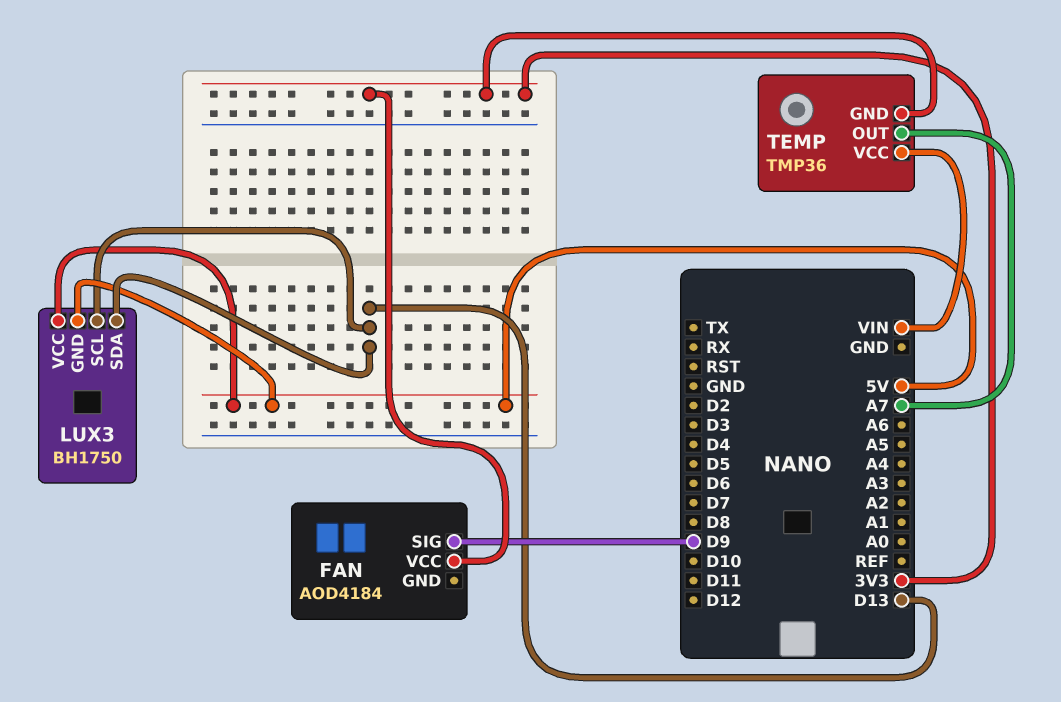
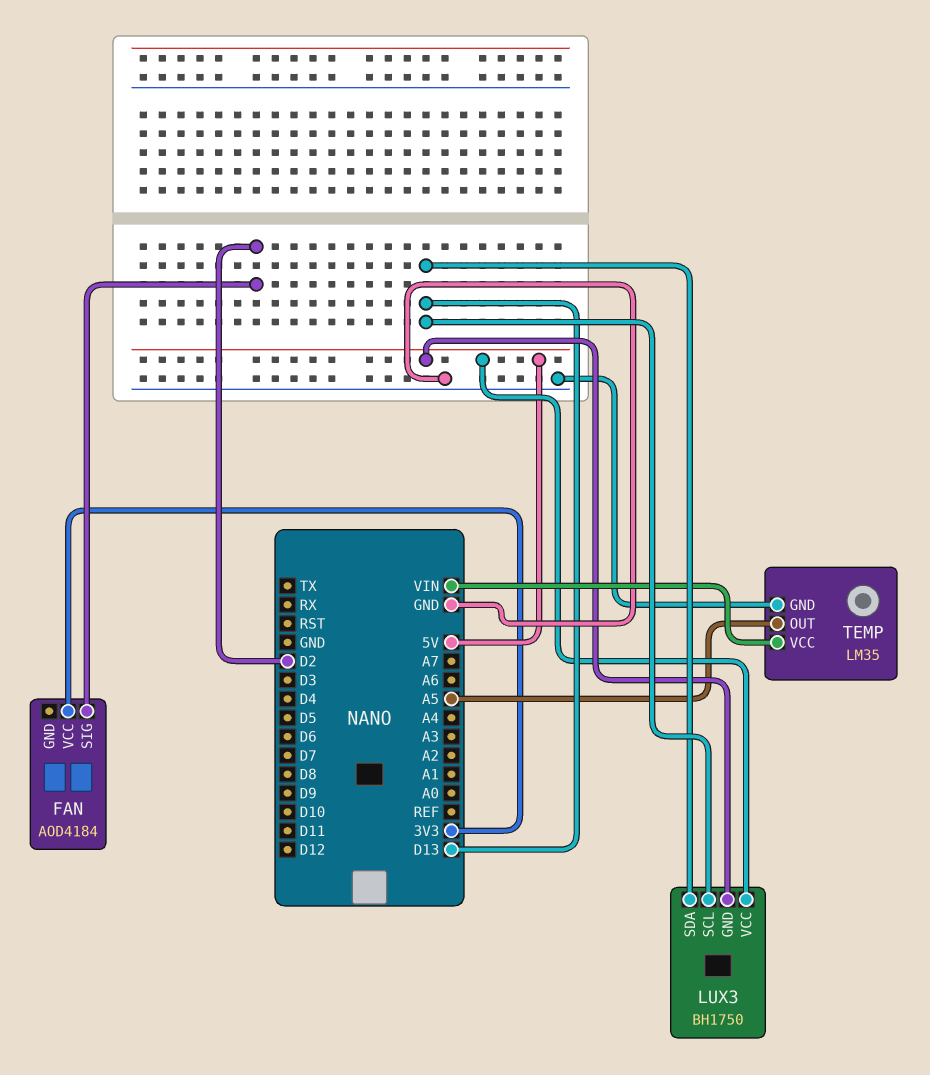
FAN pin SIG: D9 -> D2
TEMP: TMP36 -> LM35
TEMP pin GND: 3V3 -> GND
TEMP pin OUT: A7 -> A5

